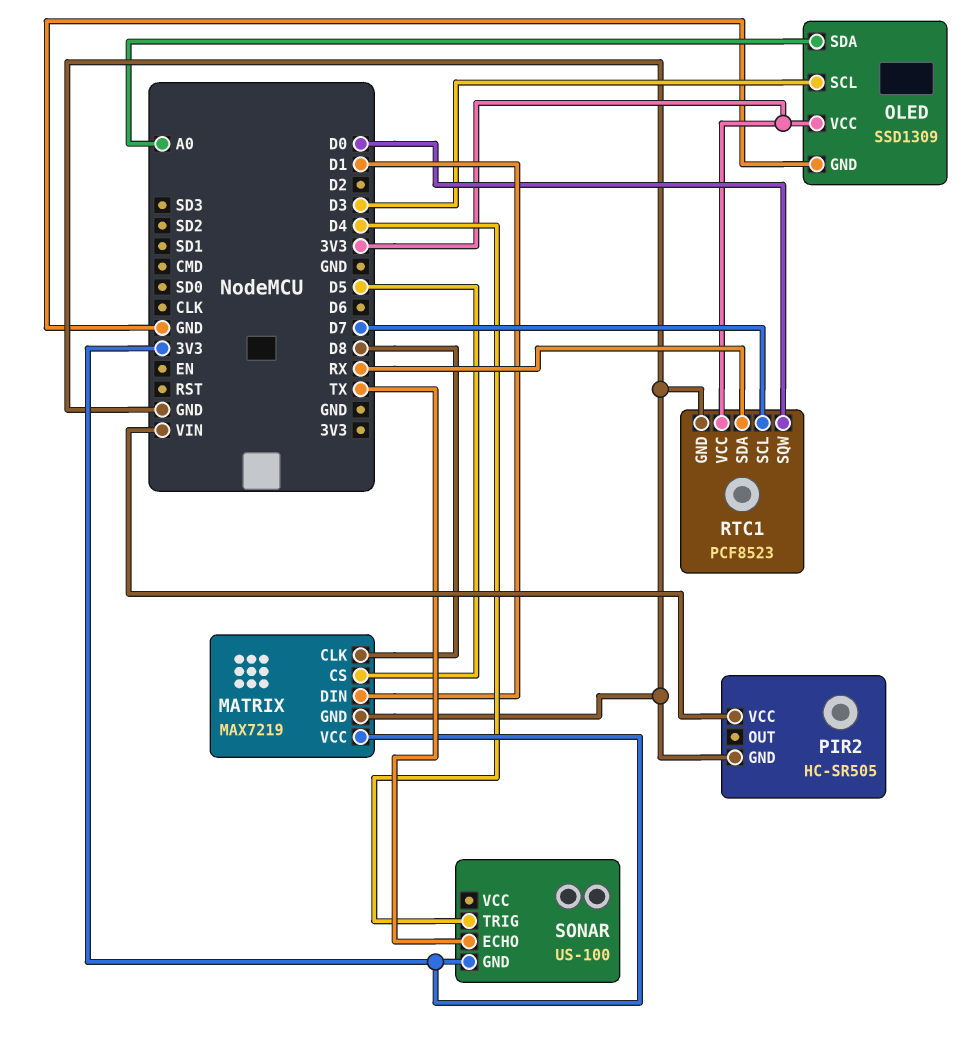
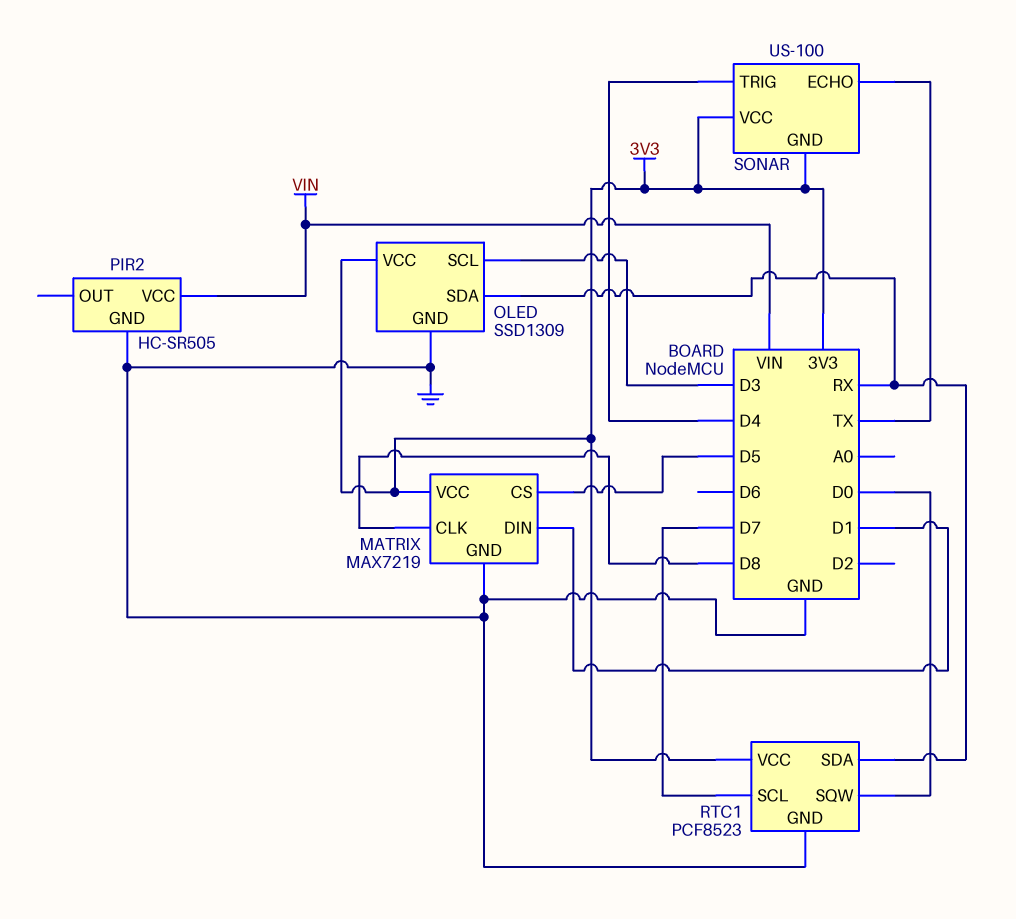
OLED pin SDA: A0 -> RX
SONAR pin VCC: none -> 3V3

